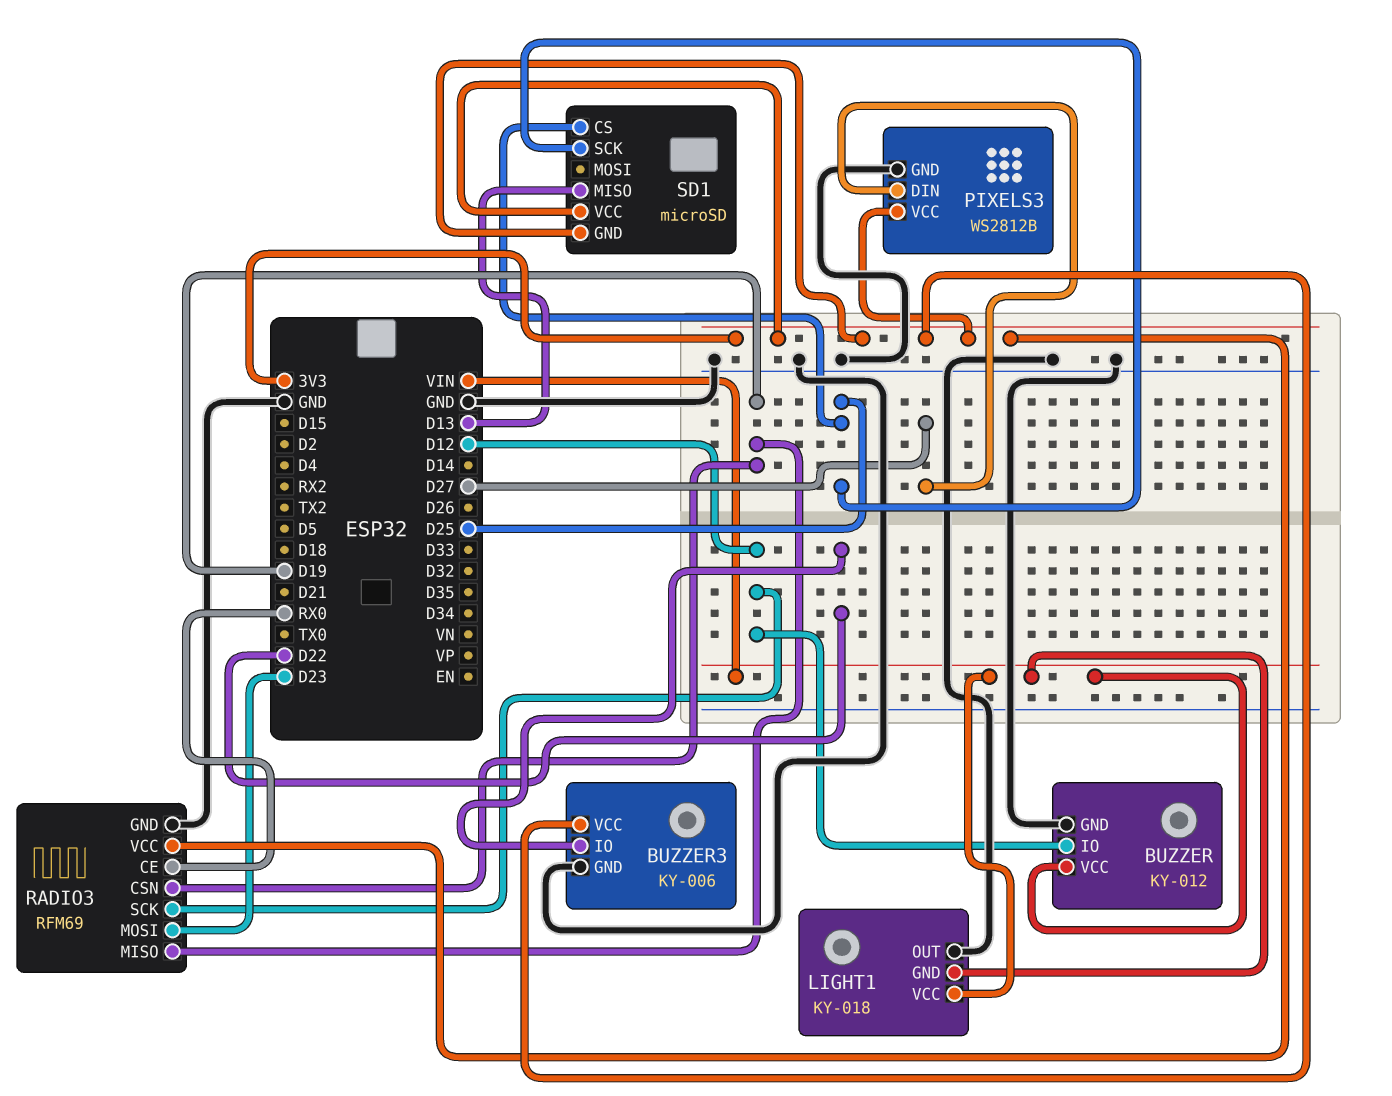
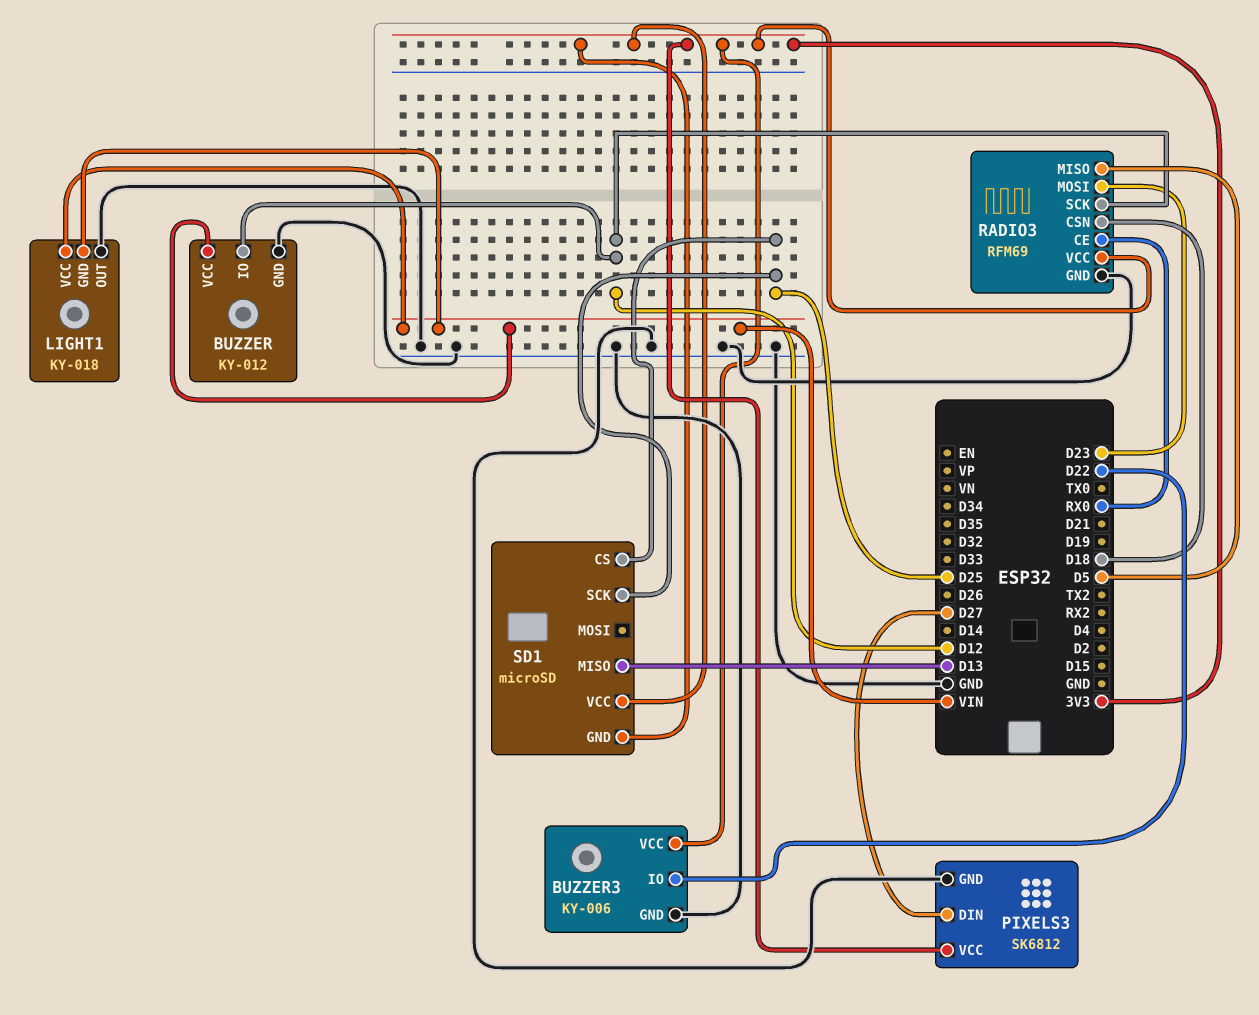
PIXELS3: WS2812B -> SK6812
RADIO3 pin CSN: D19 -> D18
RADIO3 pin MISO: D19 -> D5

